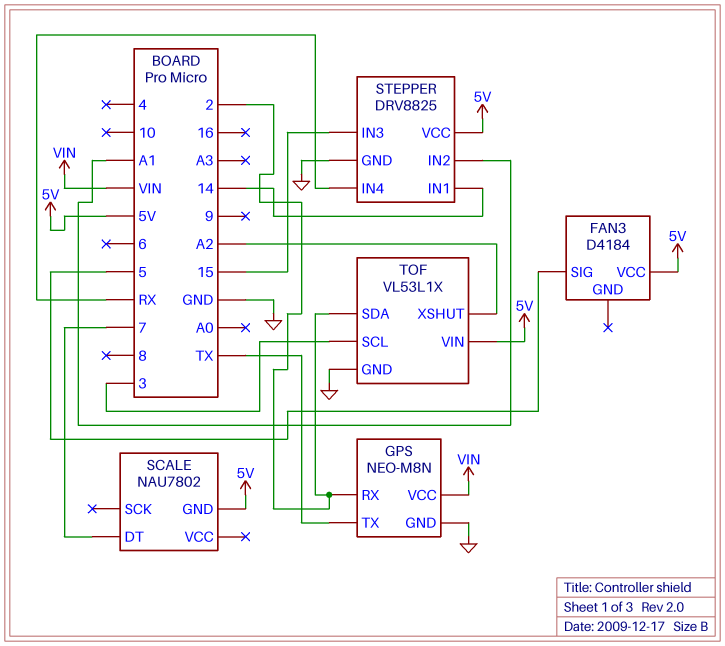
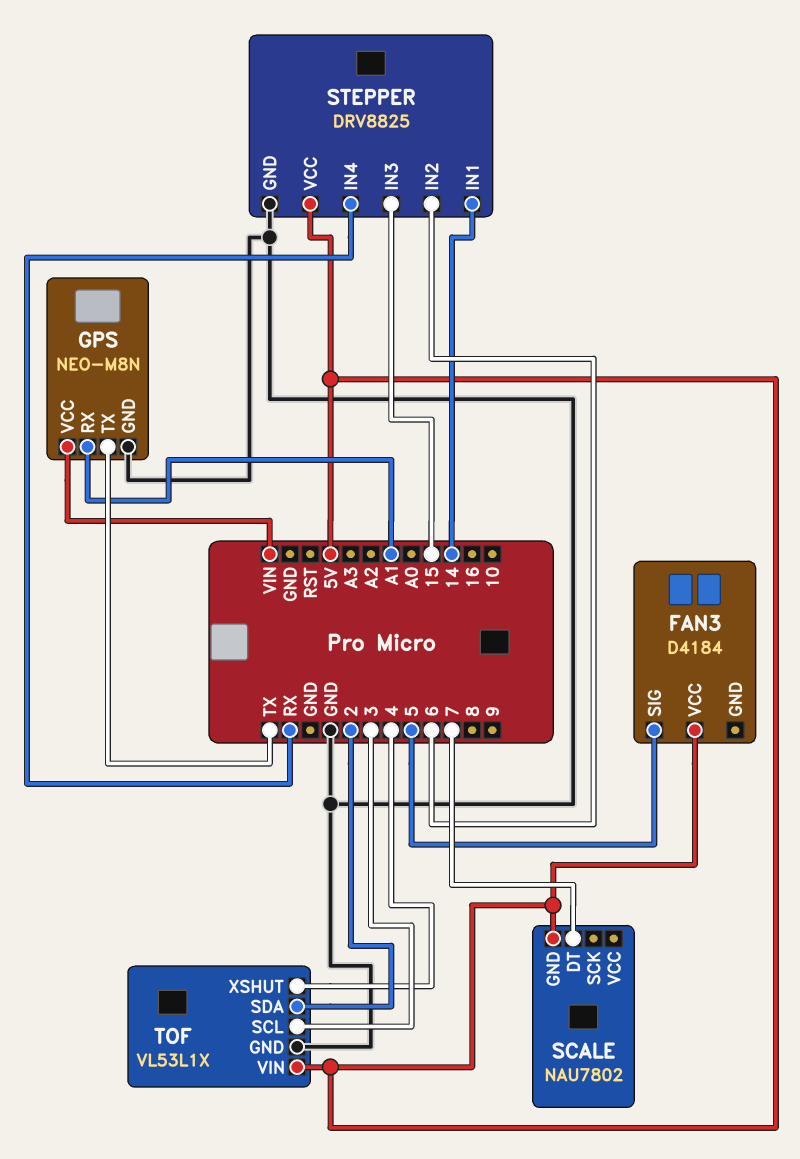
GPS pin RX: 2 -> A1
STEPPER pin IN2: A1 -> 6
TOF pin XSHUT: A2 -> 4

